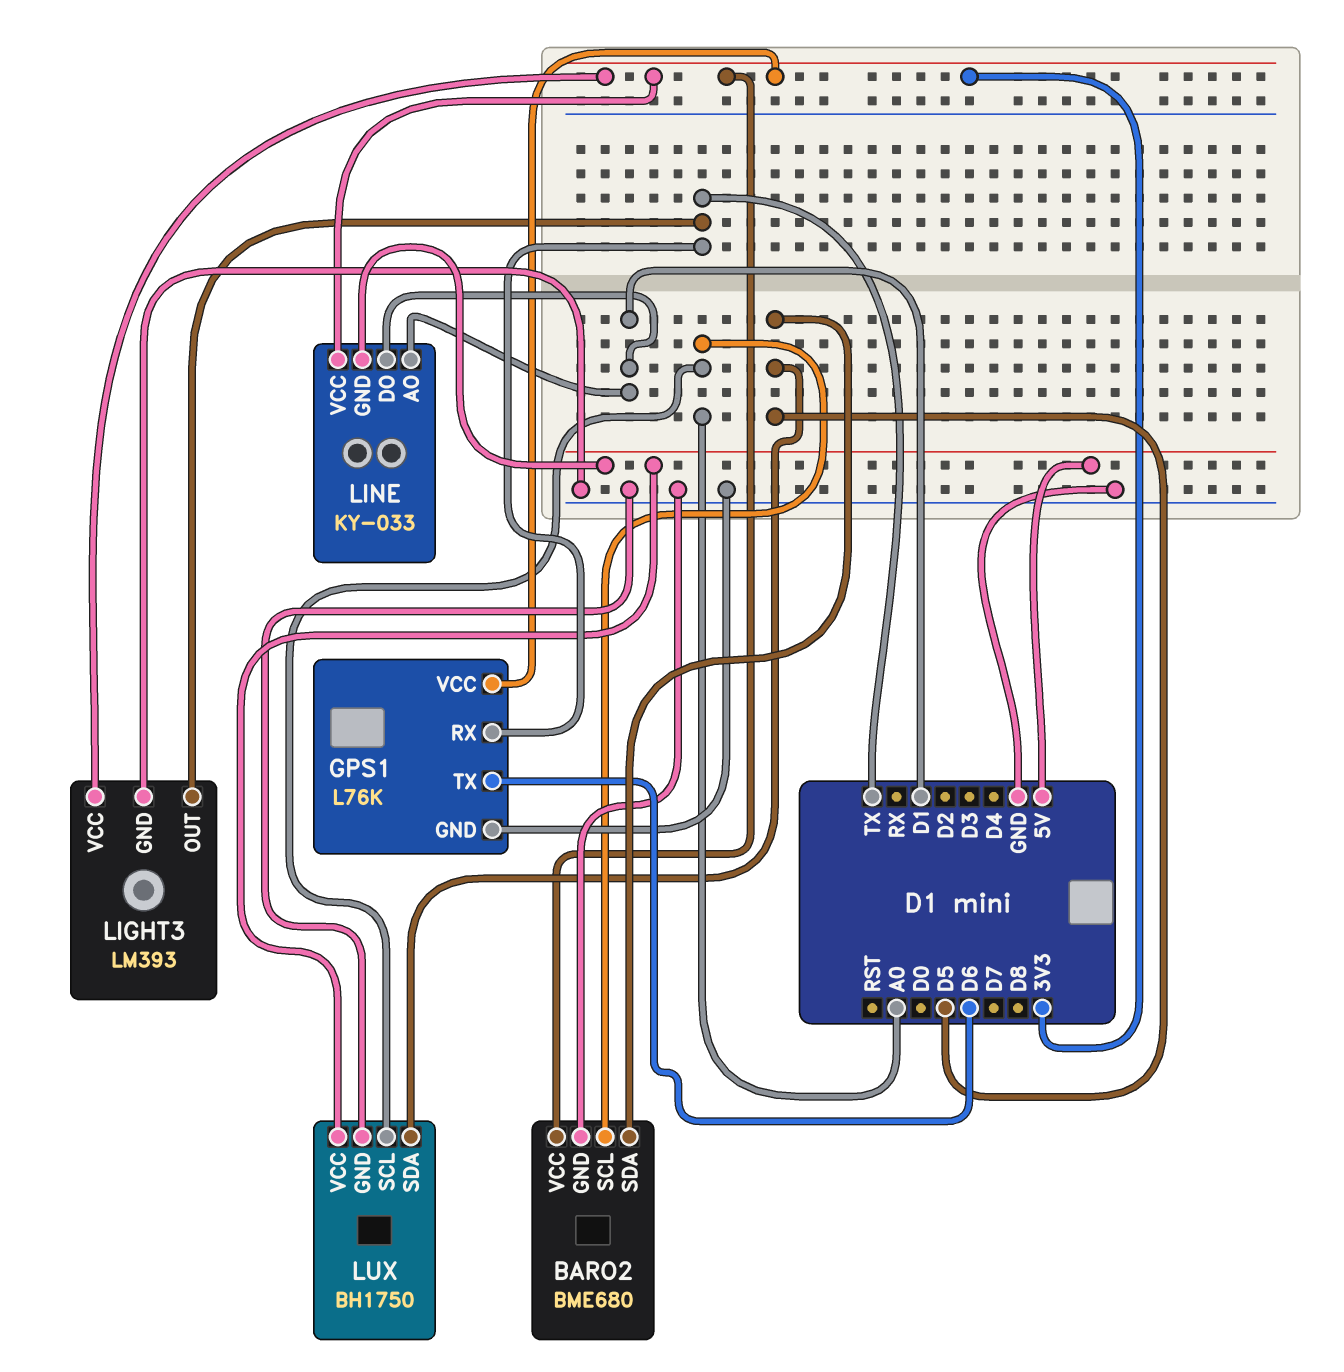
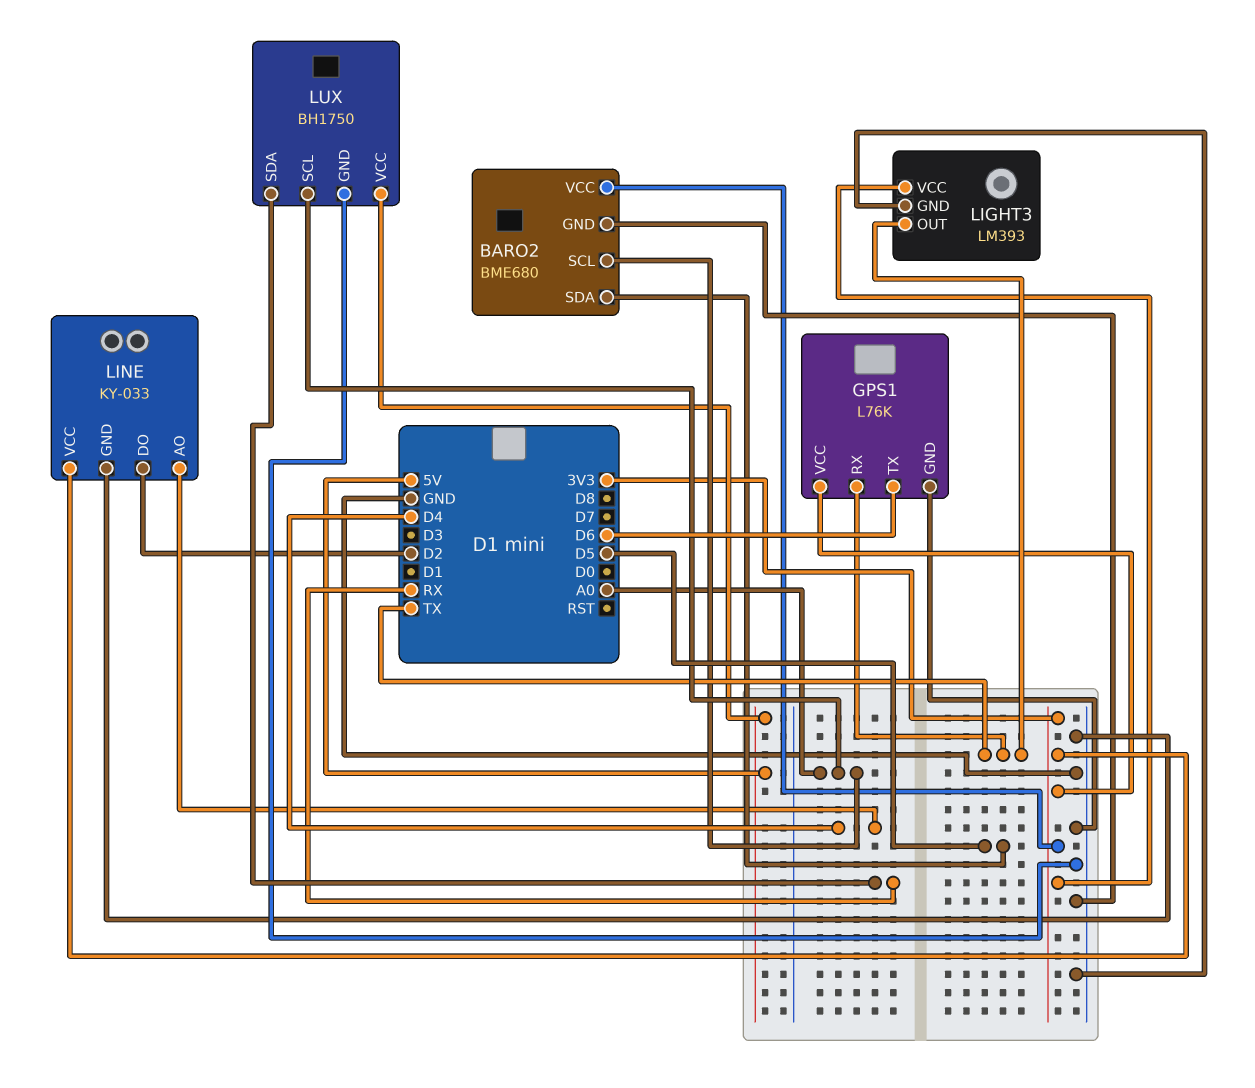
LINE pin AO: D1 -> D4
LINE pin DO: D1 -> D2
LINE pin GND: 5V -> GND
LUX pin SDA: D5 -> RX

